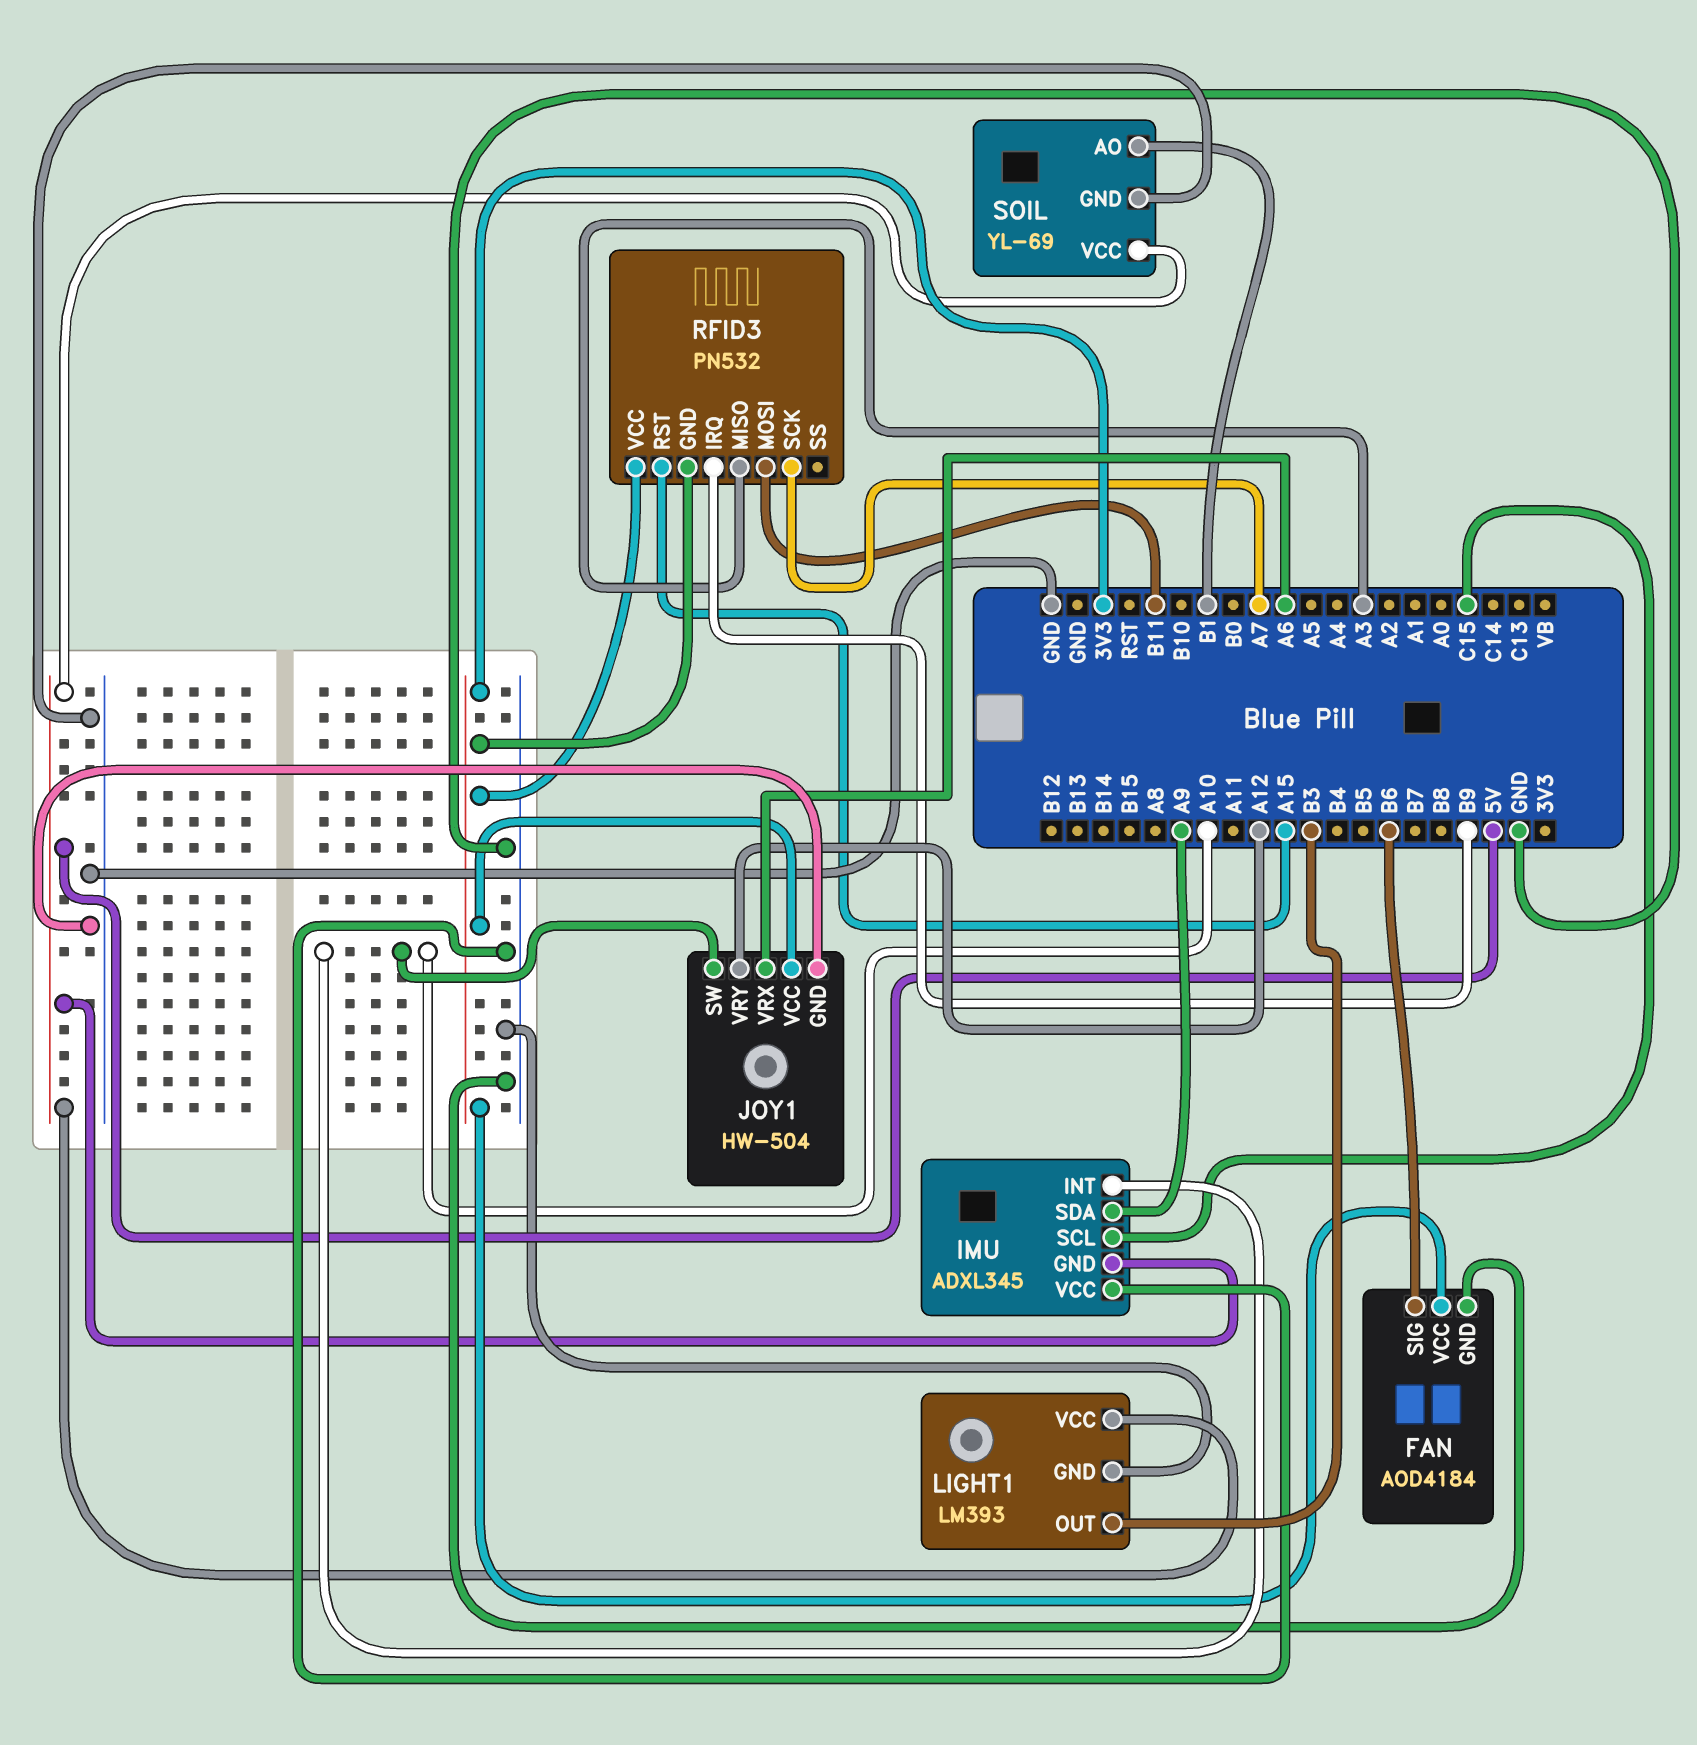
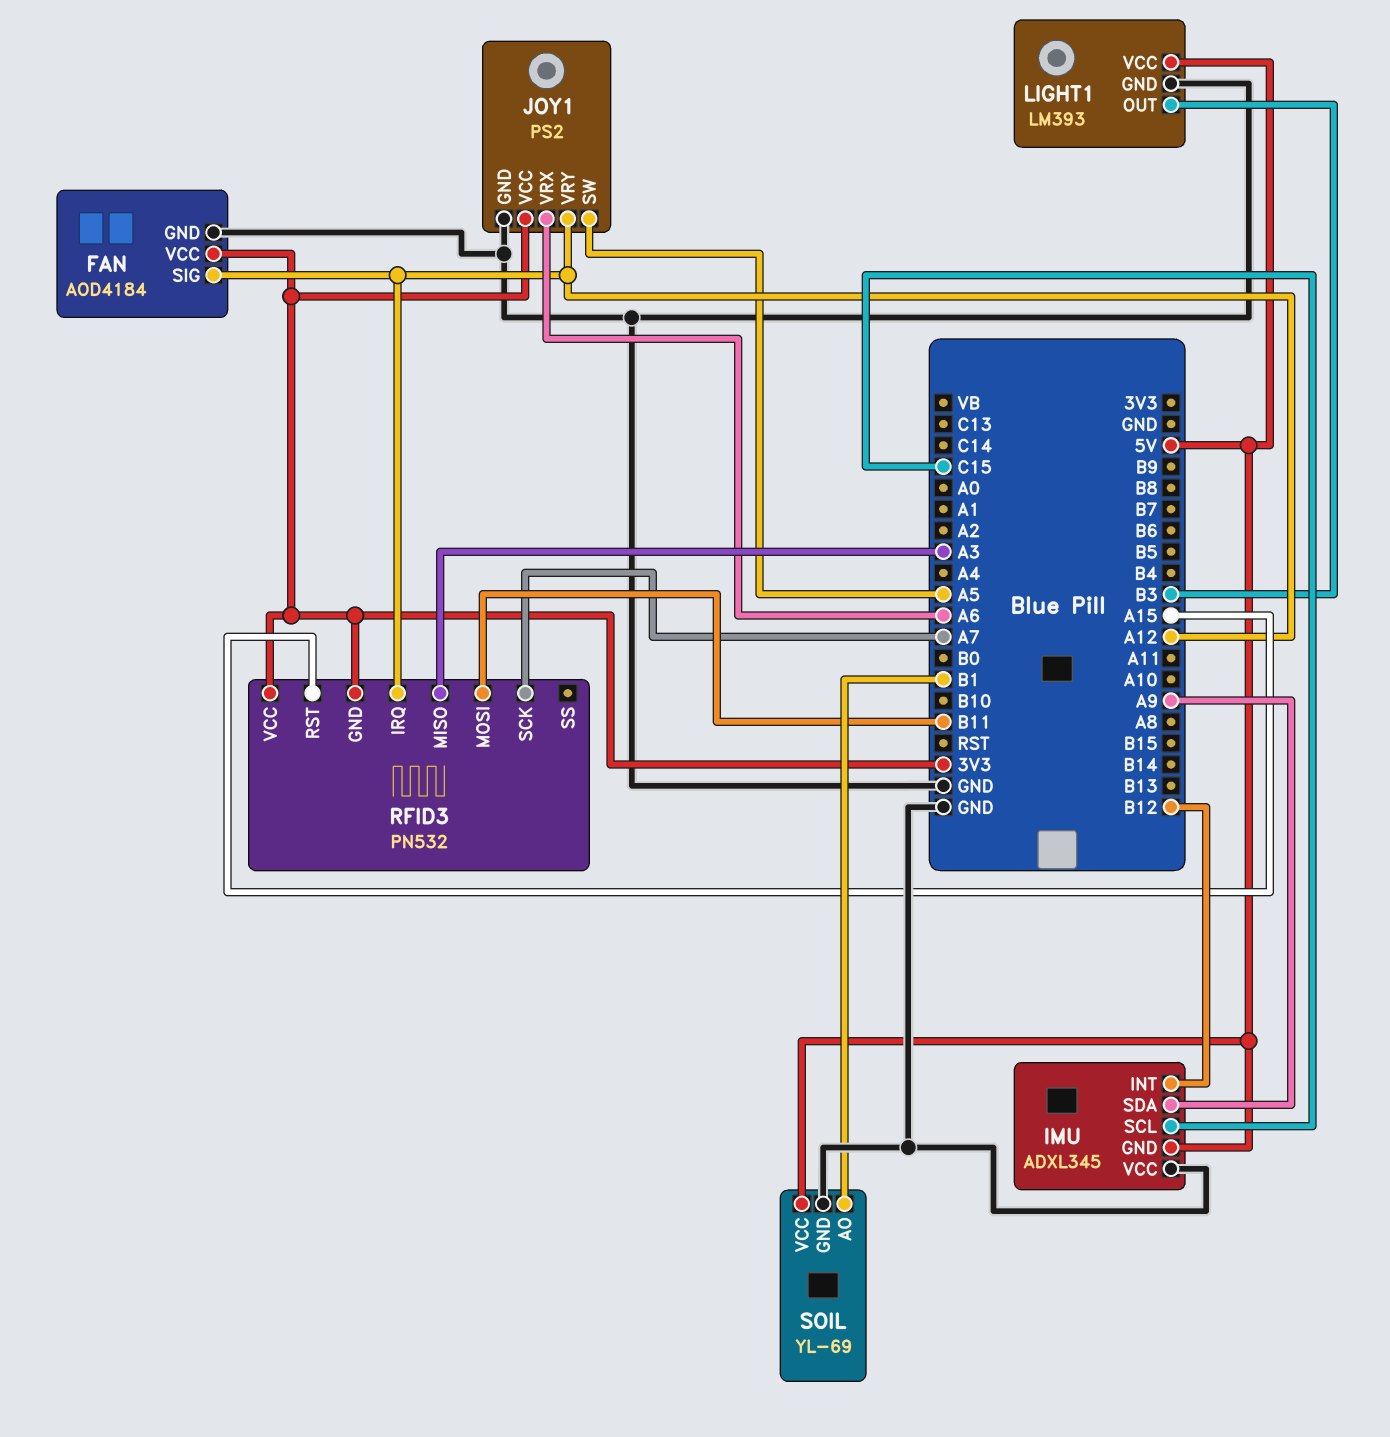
FAN pin SIG: B6 -> A12
IMU pin INT: A10 -> B12
JOY1: HW-504 -> PS2
JOY1 pin SW: A10 -> A5
RFID3 pin IRQ: B9 -> A12

